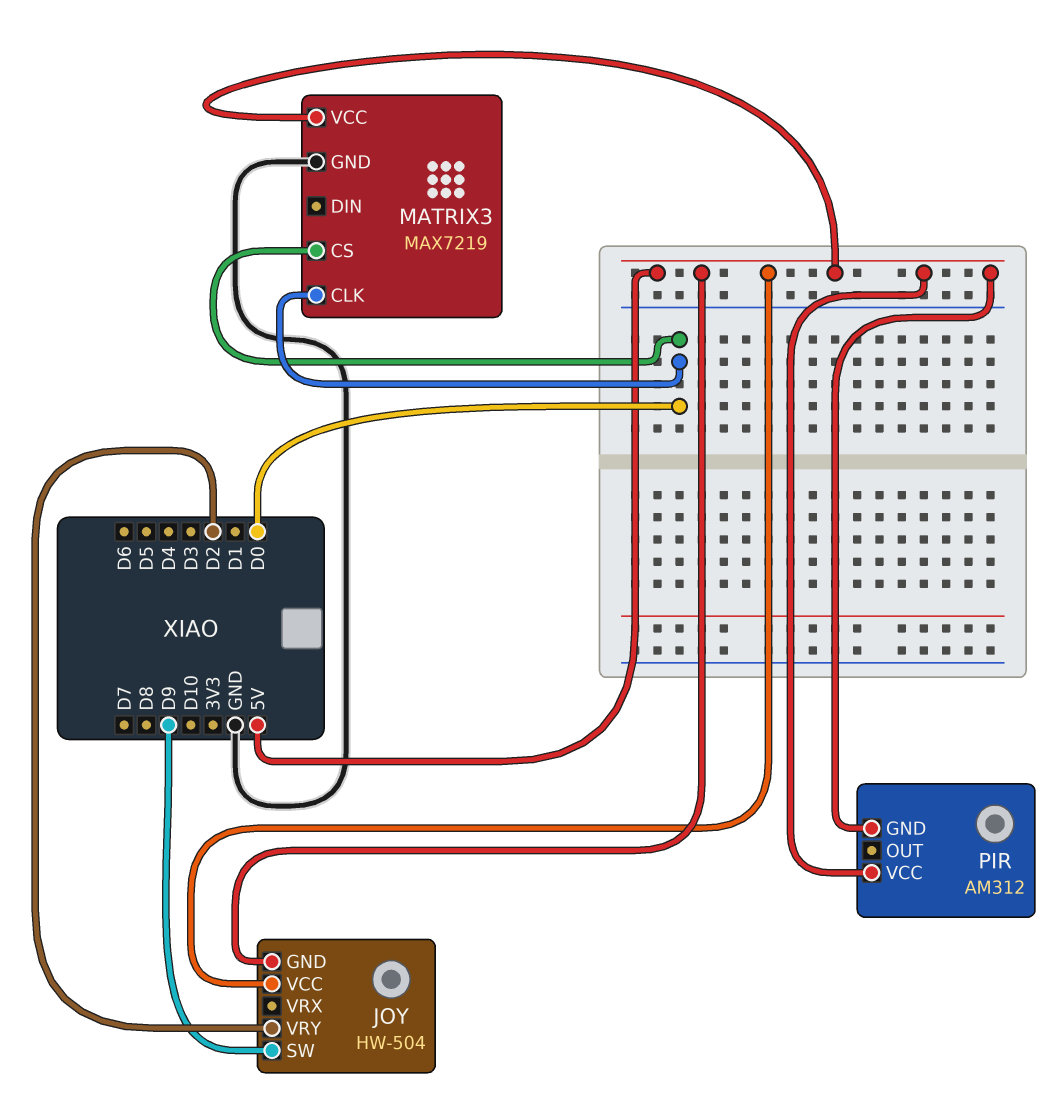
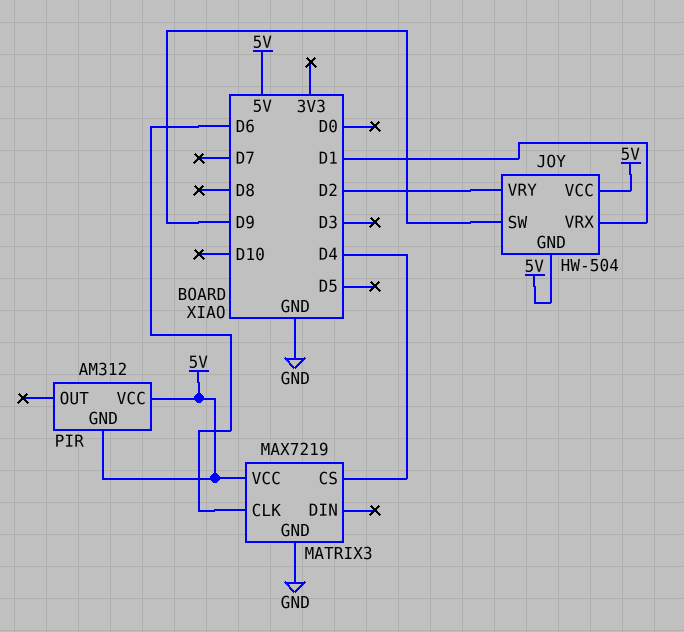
JOY pin VRX: none -> D1
MATRIX3 pin CLK: D0 -> D6
MATRIX3 pin CS: D0 -> D4

